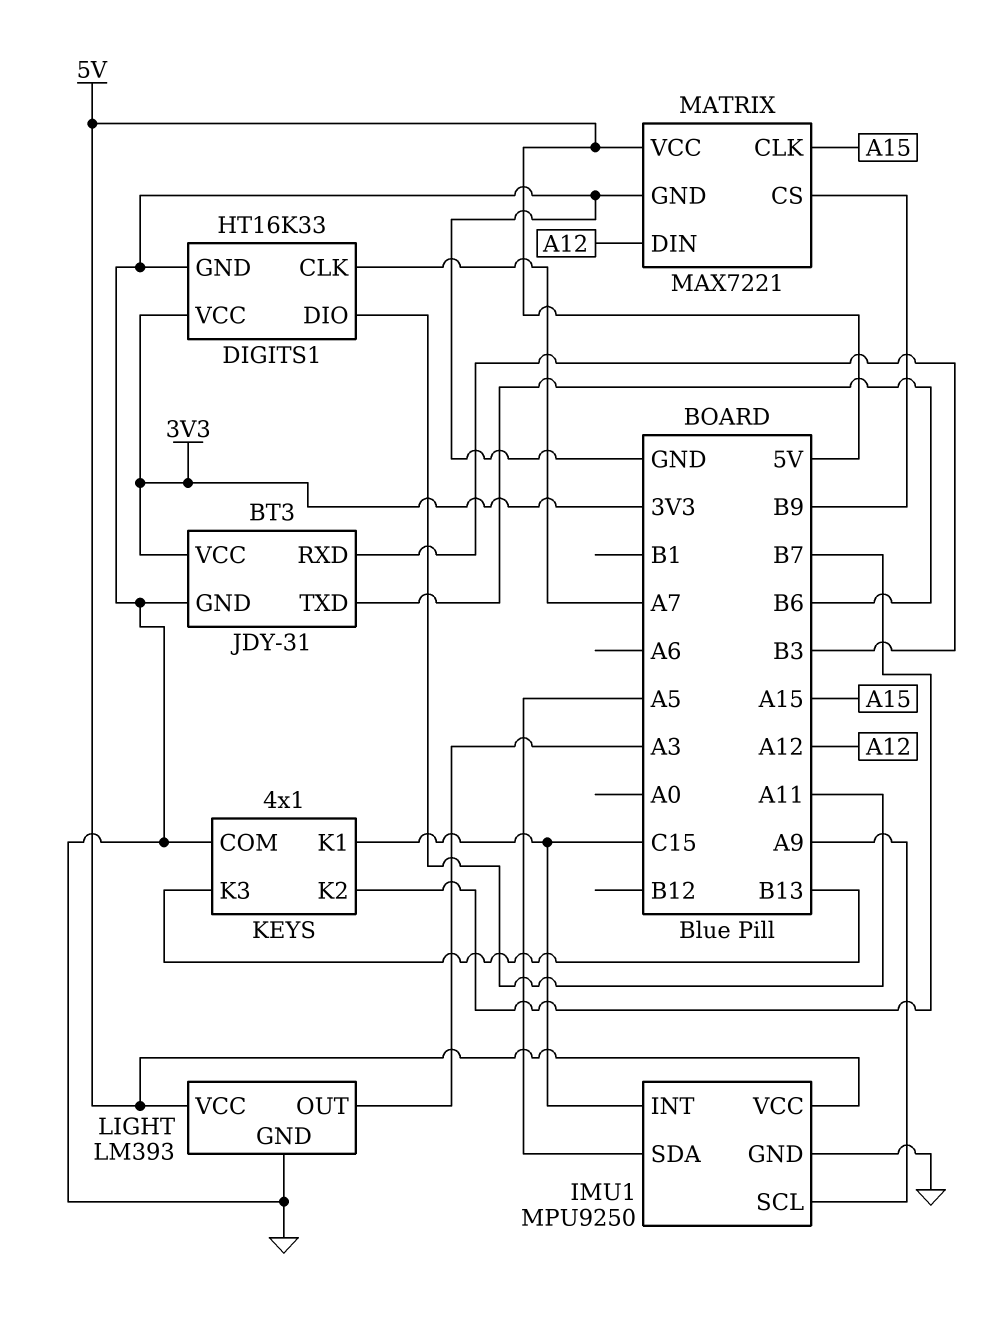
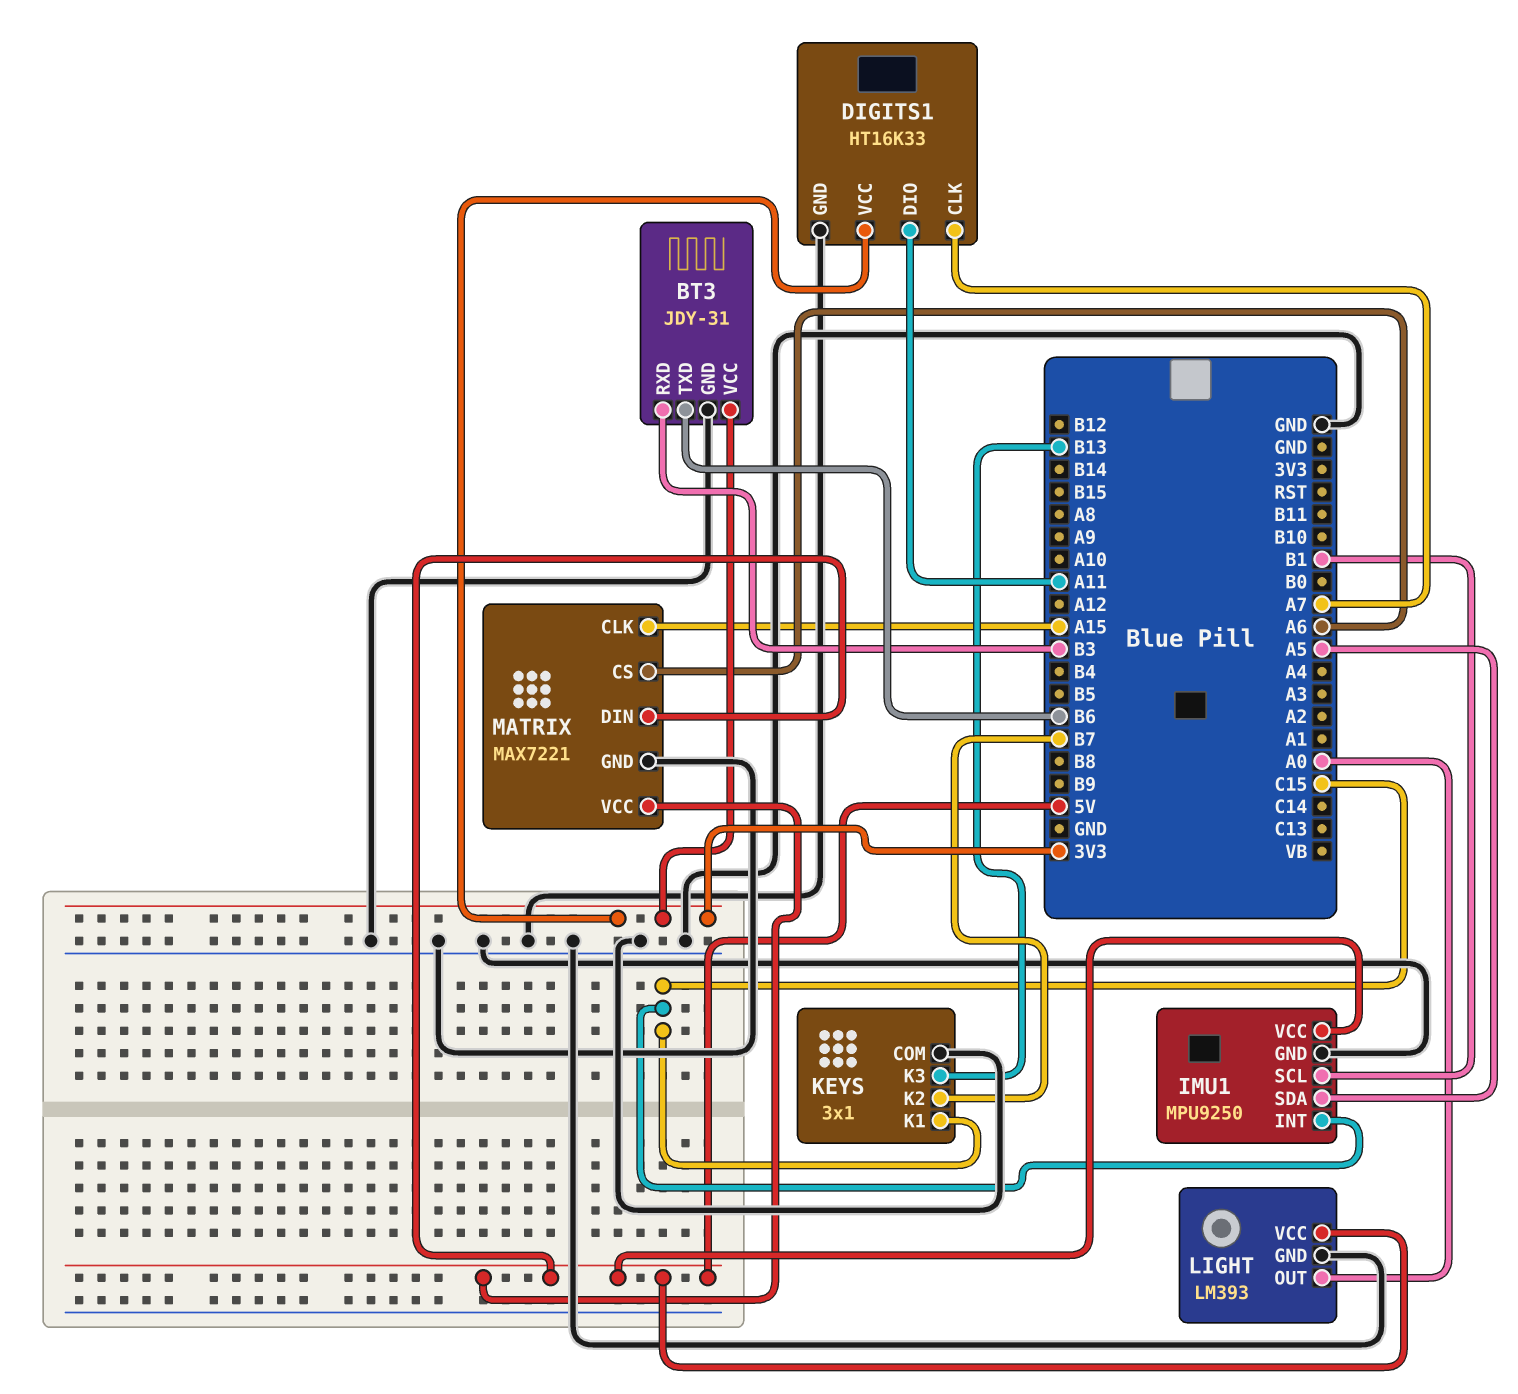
IMU1 pin SCL: A9 -> B1
KEYS: 4x1 -> 3x1
LIGHT pin OUT: A3 -> A0
MATRIX pin CS: B9 -> A6
MATRIX pin DIN: A12 -> 5V

